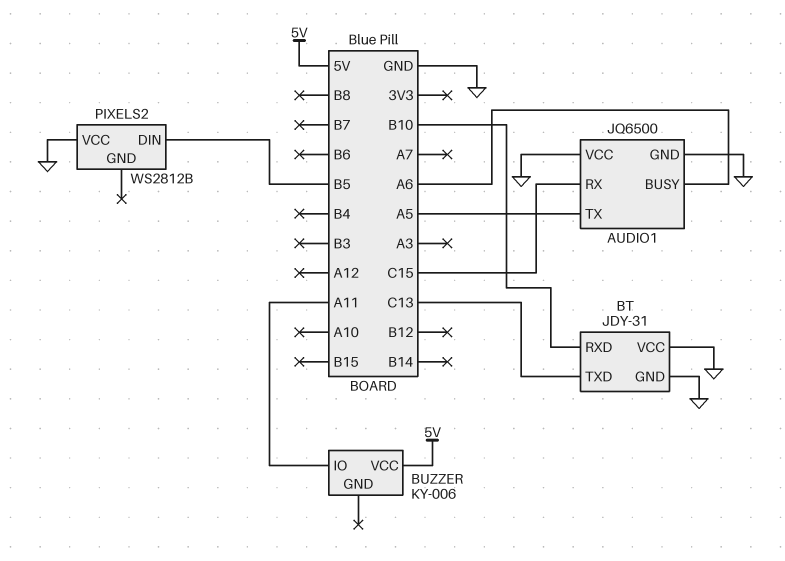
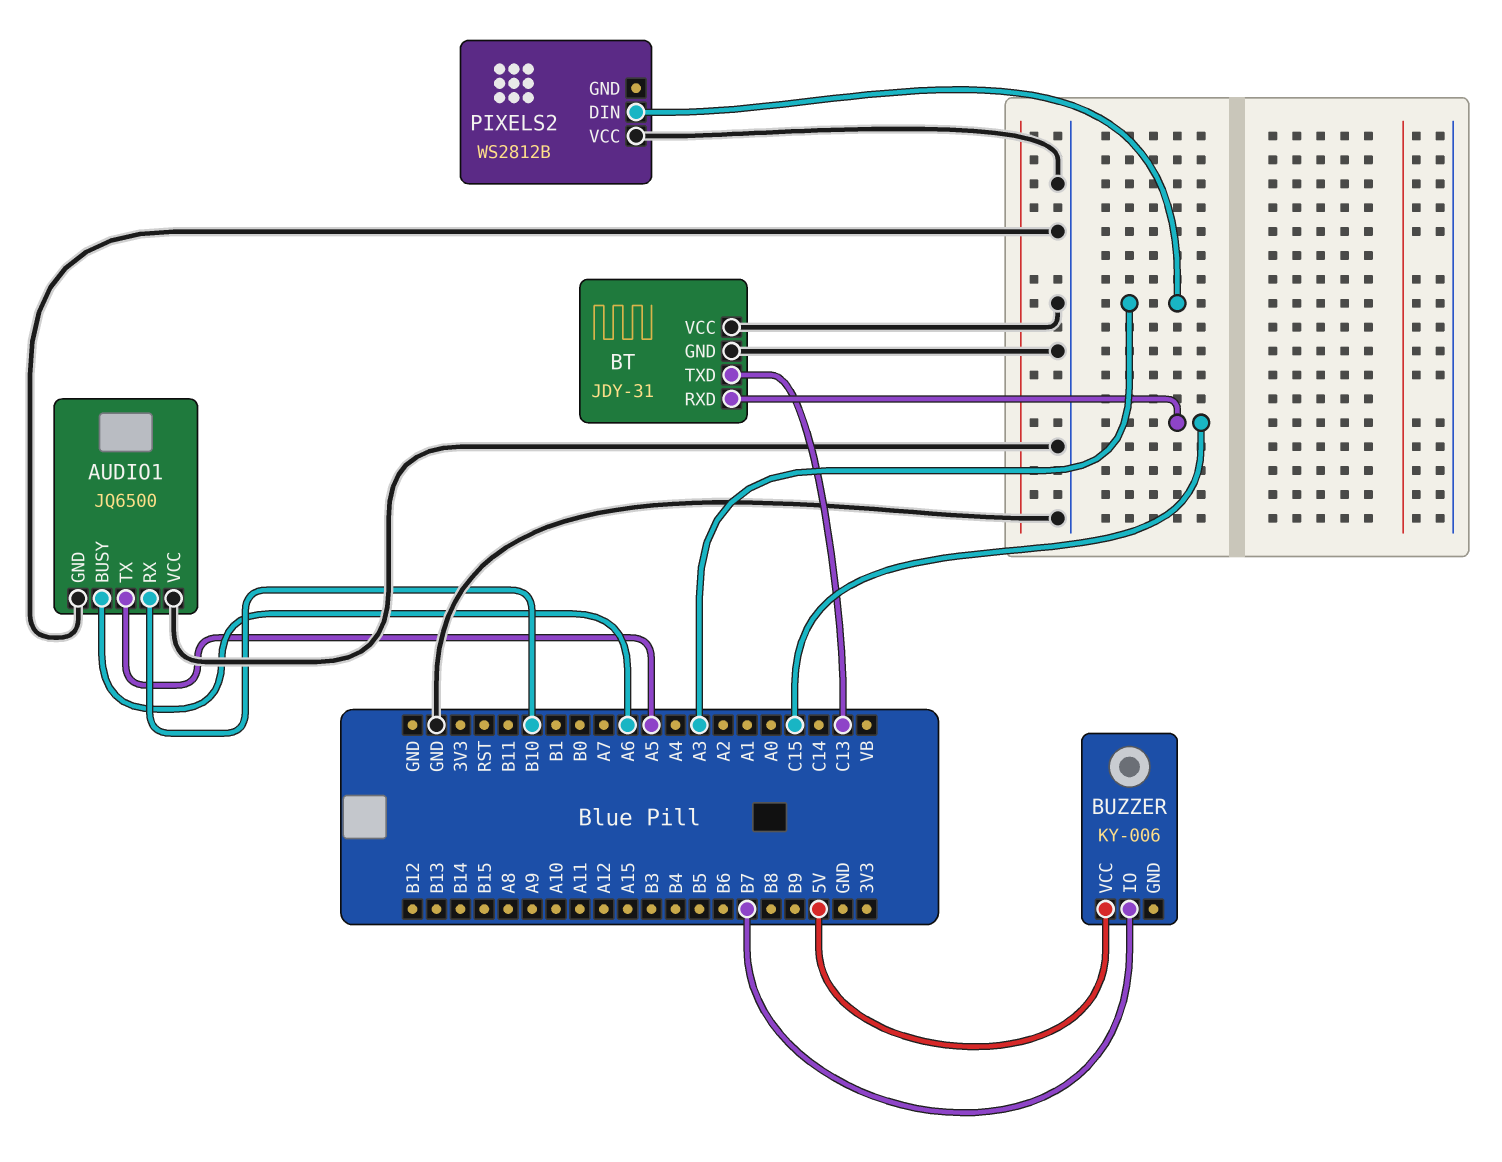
AUDIO1 pin RX: C15 -> B10
BT pin RXD: B10 -> C15
BUZZER pin IO: A11 -> B7
PIXELS2 pin DIN: B5 -> A3

